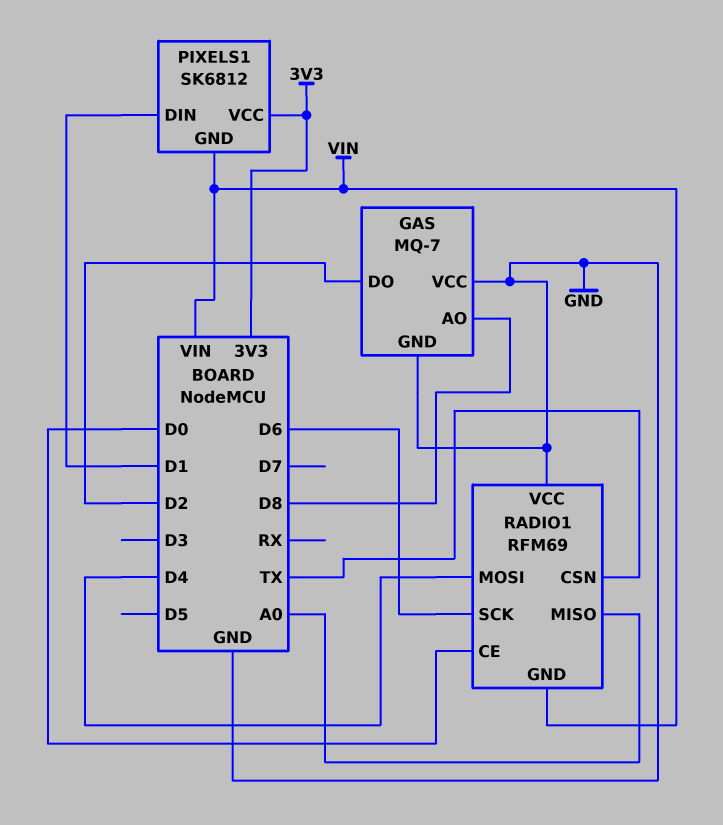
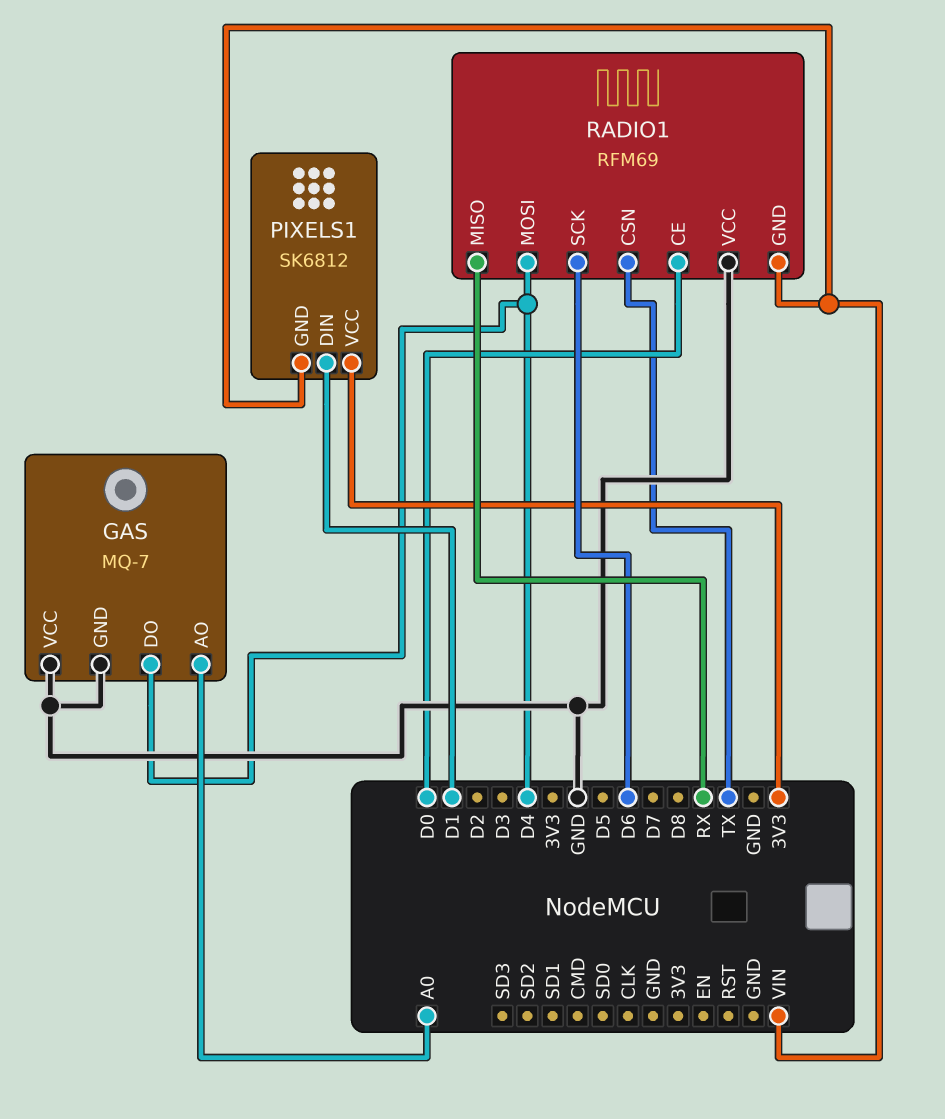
GAS pin AO: D8 -> A0
GAS pin DO: D2 -> D4
RADIO1 pin MISO: A0 -> RX

